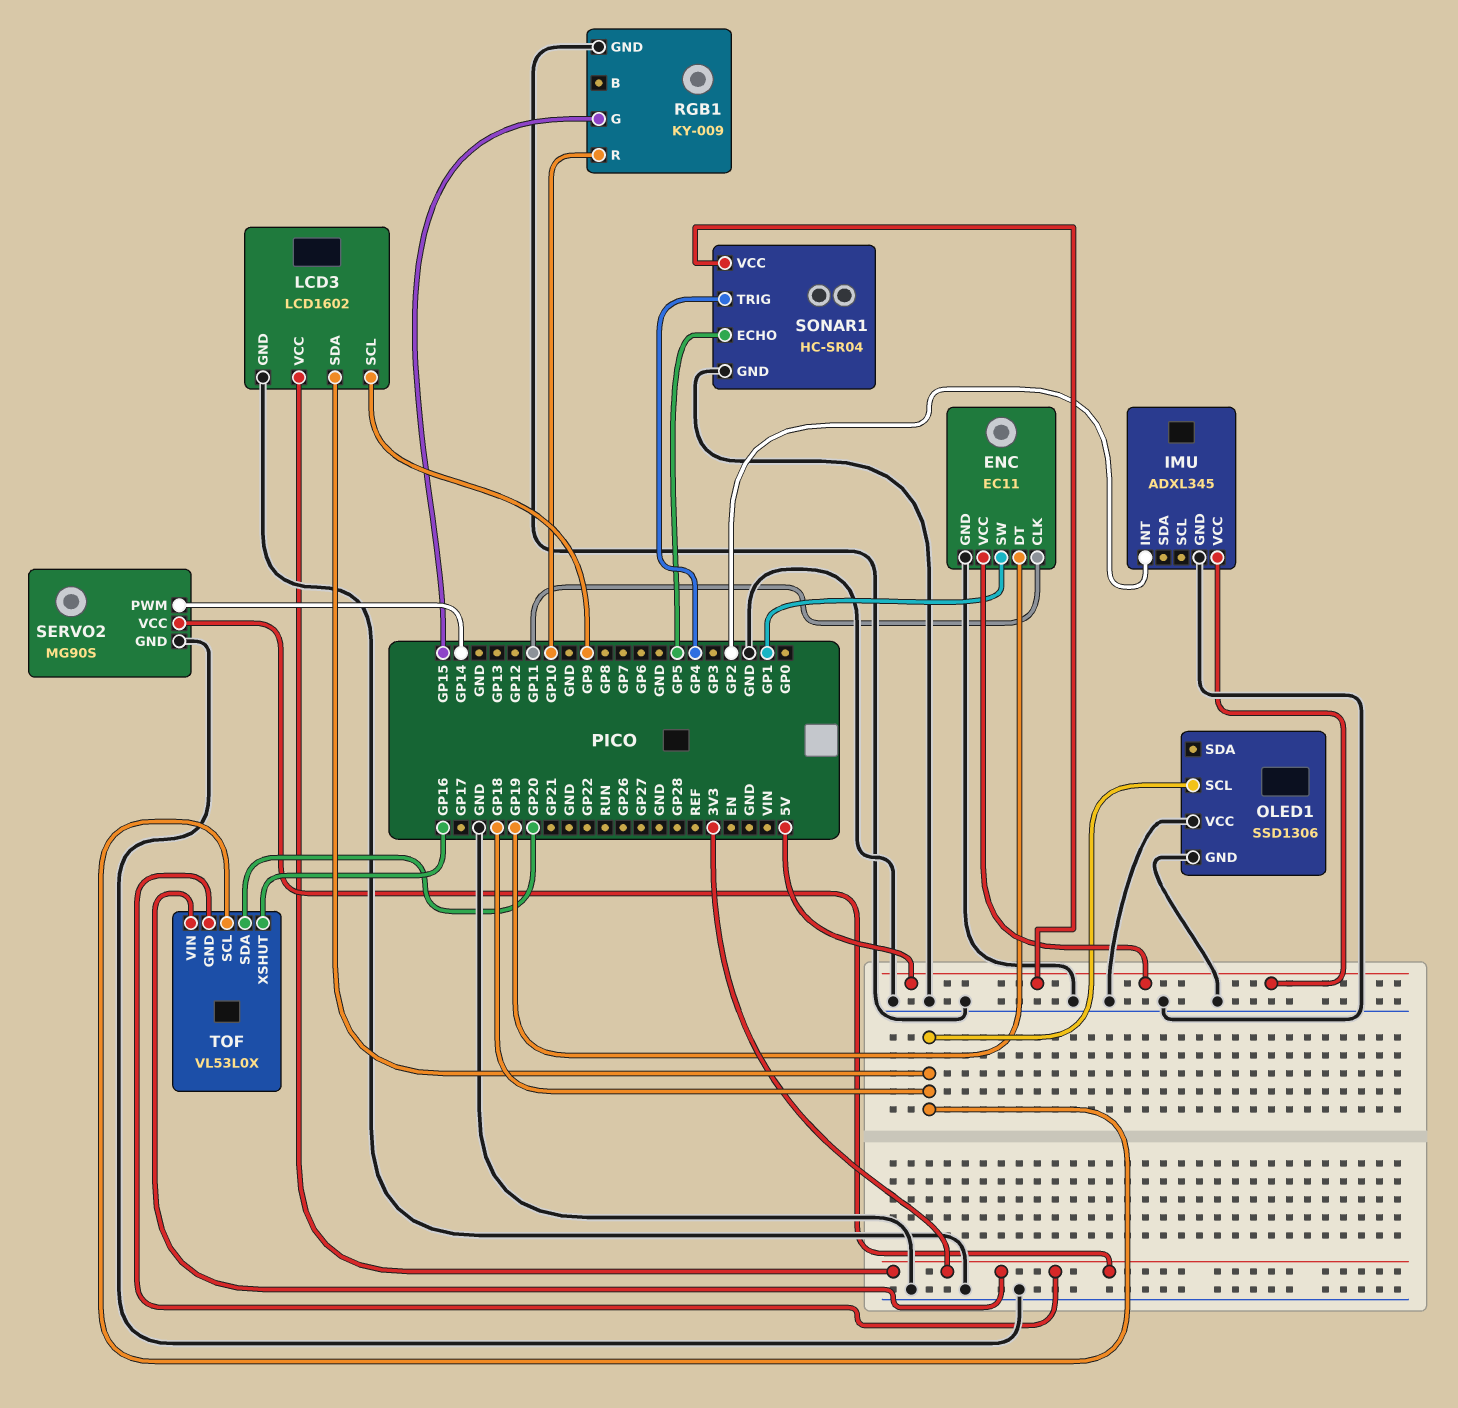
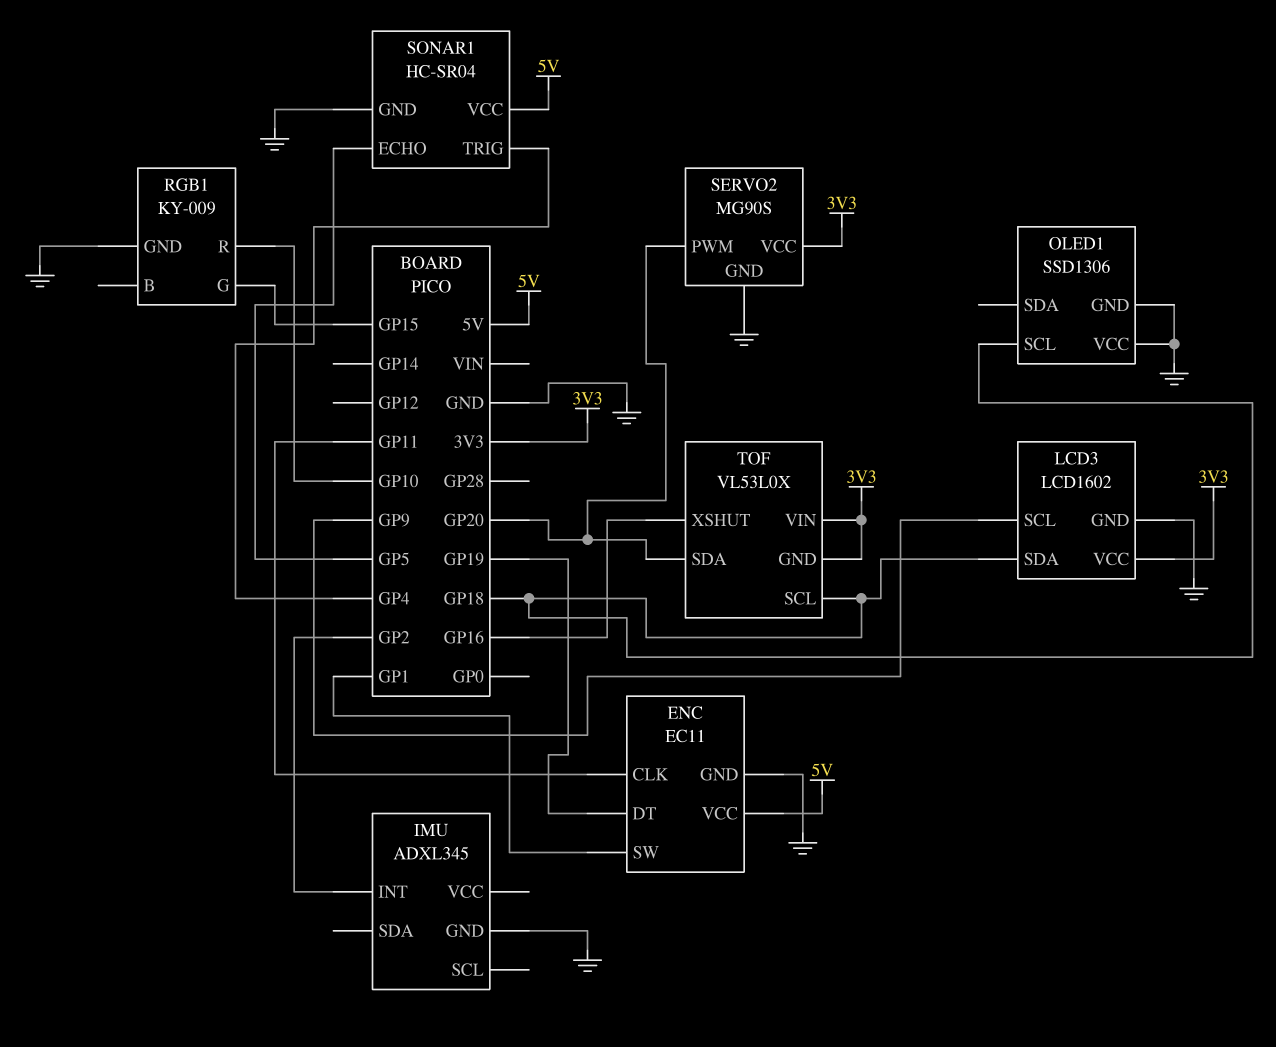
IMU pin VCC: 5V -> none
SERVO2 pin PWM: GP14 -> GP20

